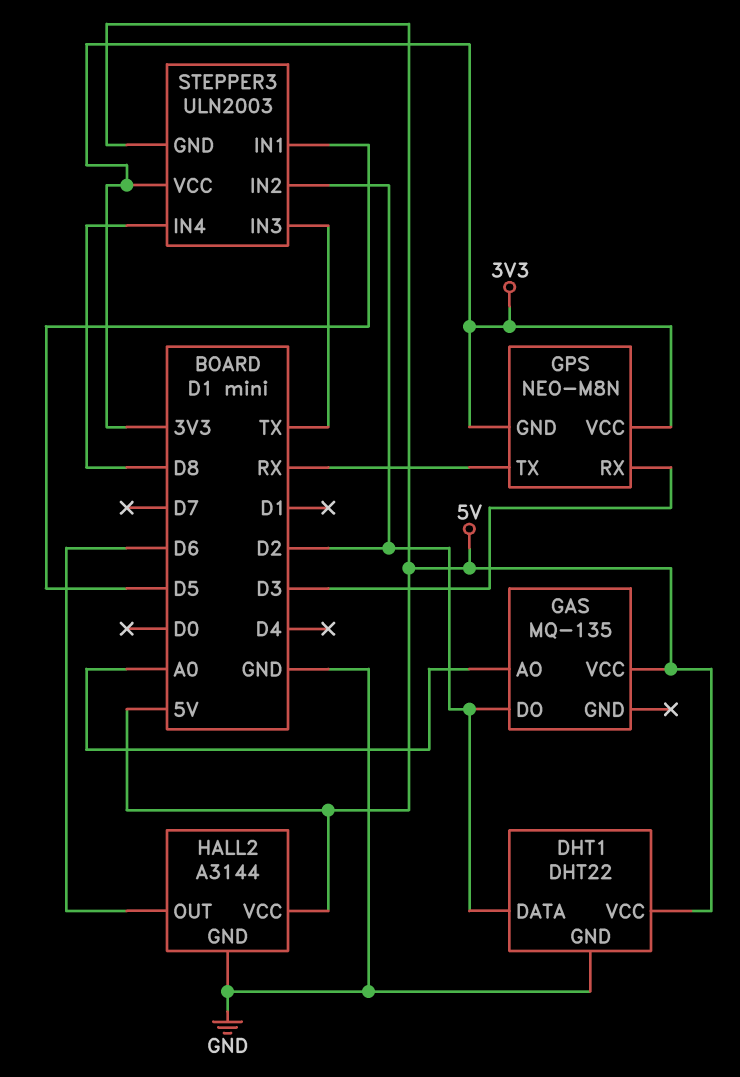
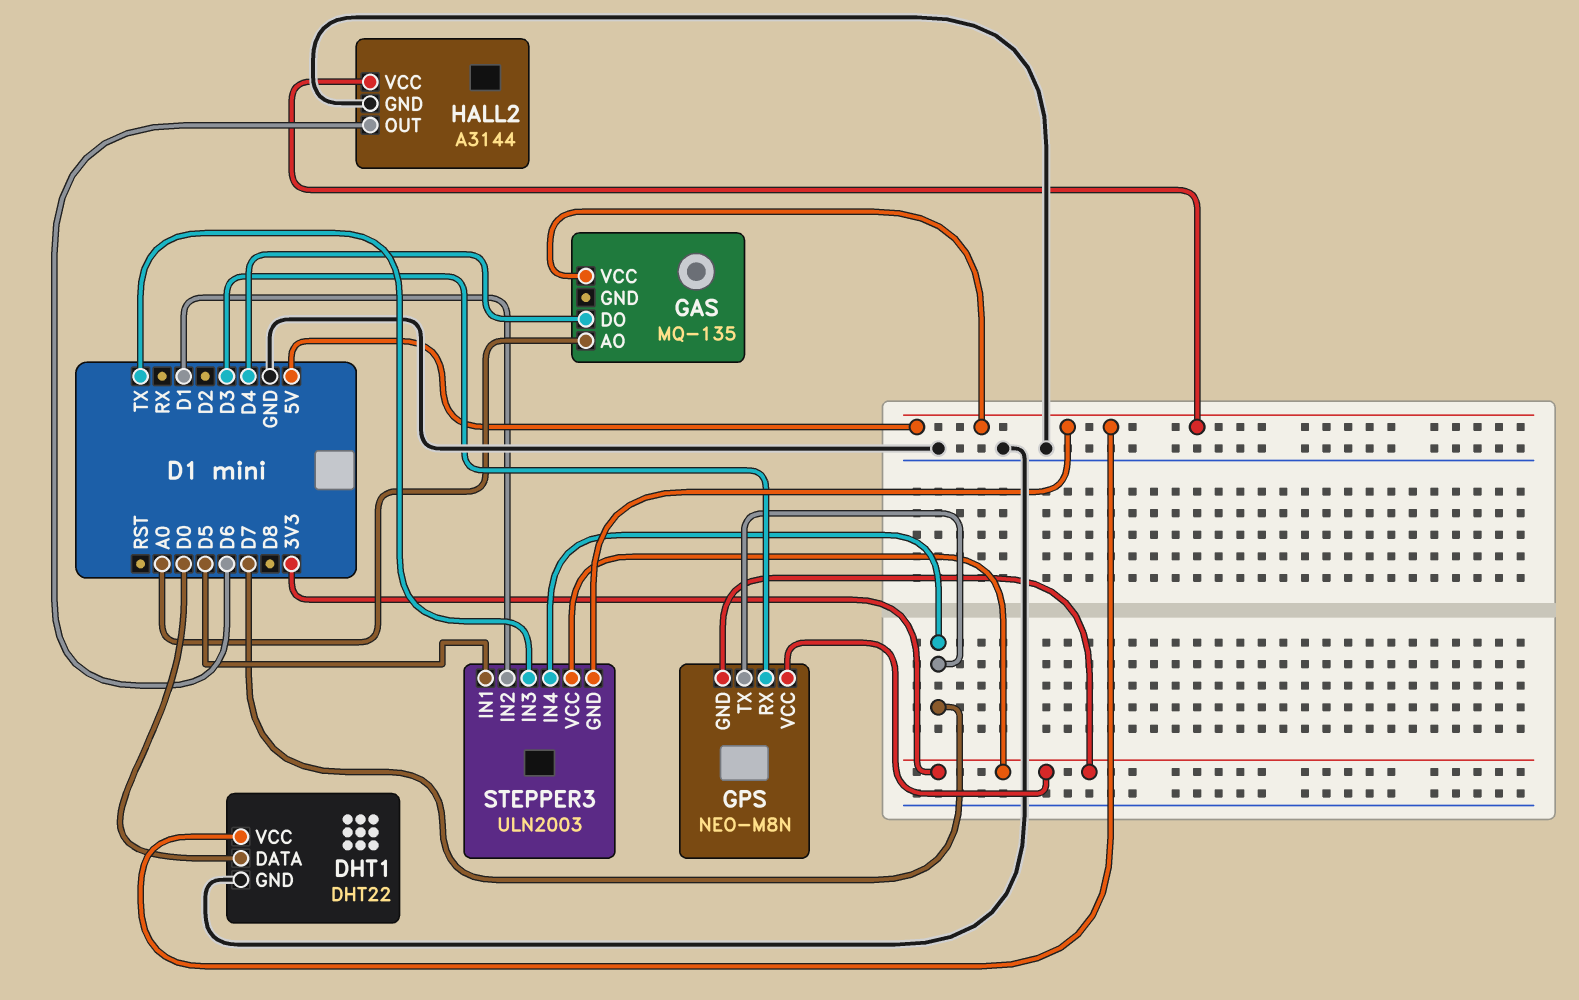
DHT1 pin DATA: D2 -> D0
GAS pin DO: D2 -> D4
GPS pin TX: RX -> D7
STEPPER3 pin IN2: D2 -> D1
STEPPER3 pin IN4: D8 -> D7

